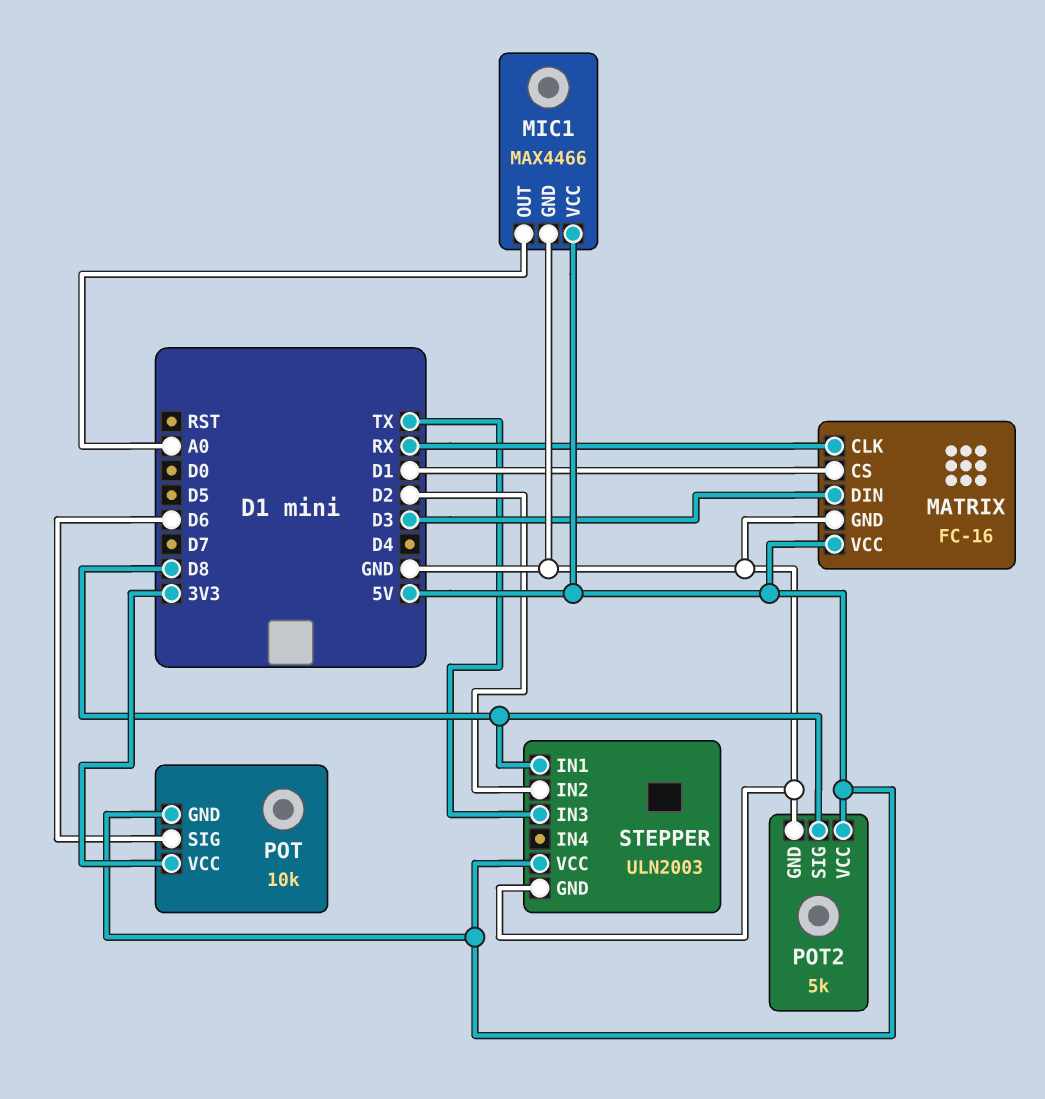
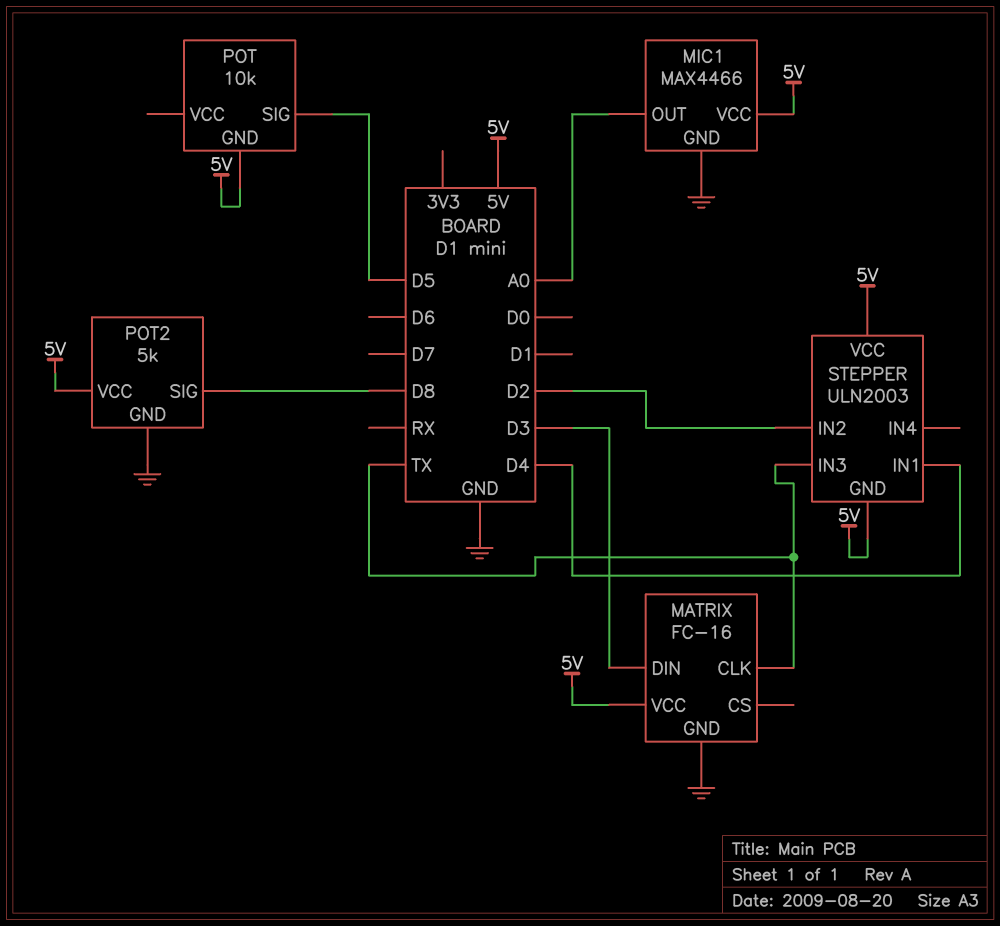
MATRIX pin CLK: RX -> TX
MATRIX pin CS: D1 -> none
POT pin SIG: D6 -> D5
POT pin VCC: 3V3 -> none
STEPPER pin GND: GND -> 5V
STEPPER pin IN1: D8 -> D4

